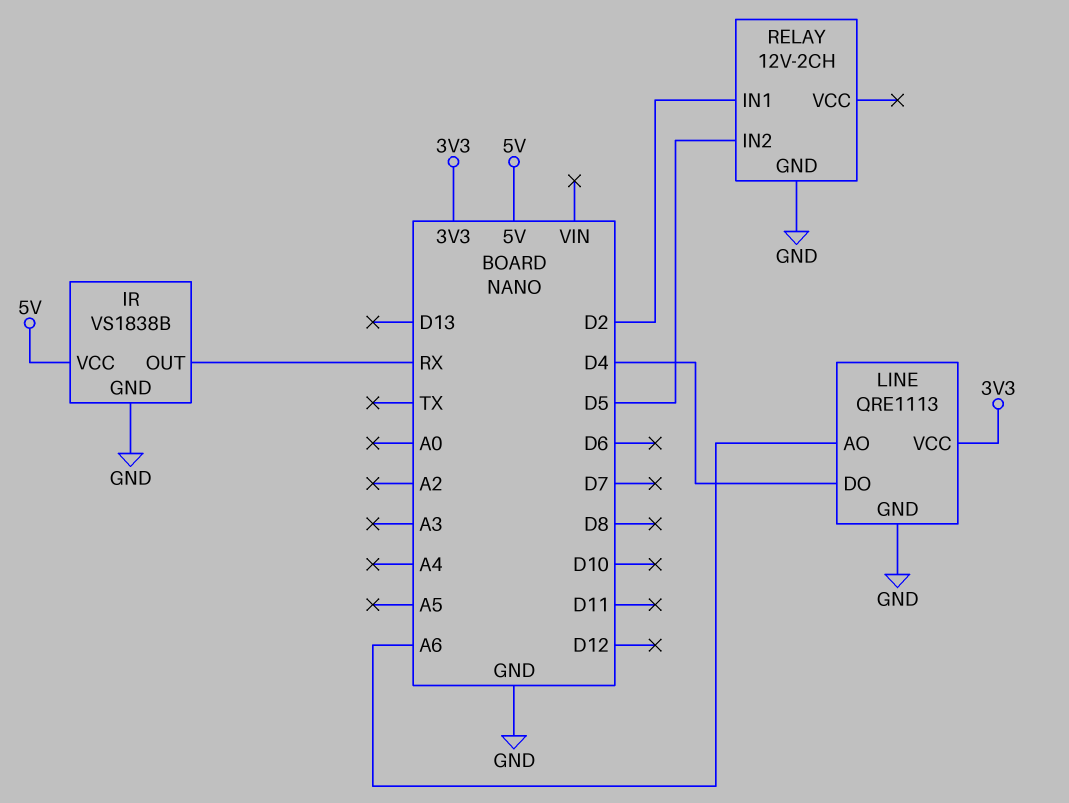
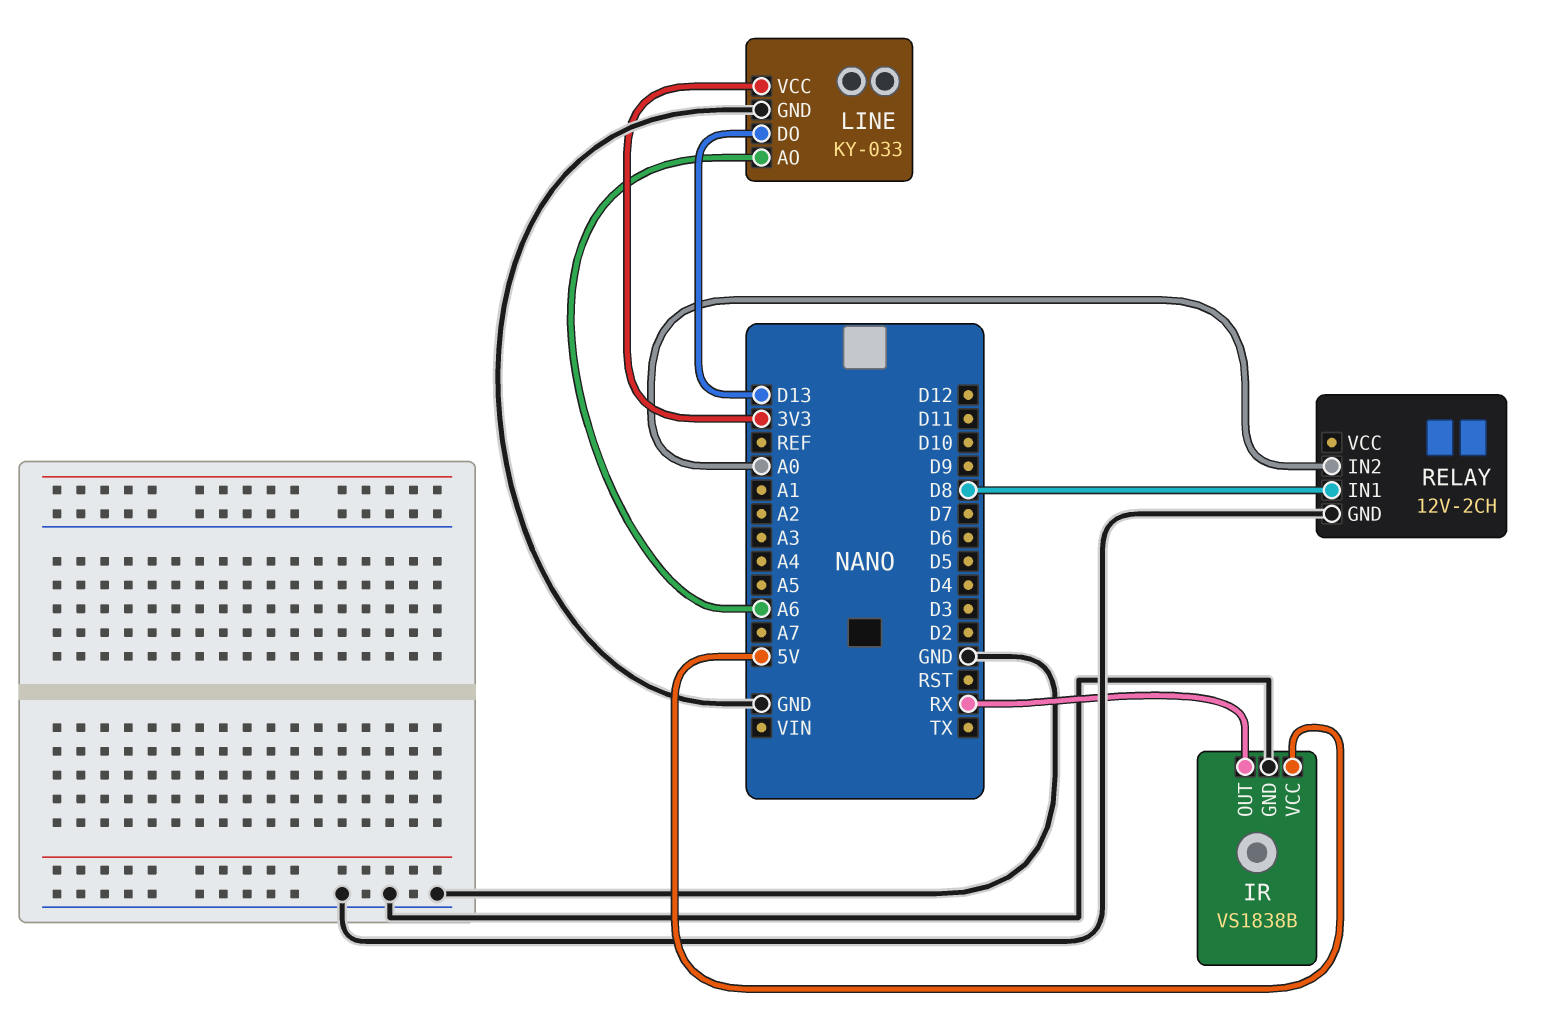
LINE: QRE1113 -> KY-033
LINE pin DO: D4 -> D13
RELAY pin IN1: D2 -> D8
RELAY pin IN2: D5 -> A0

